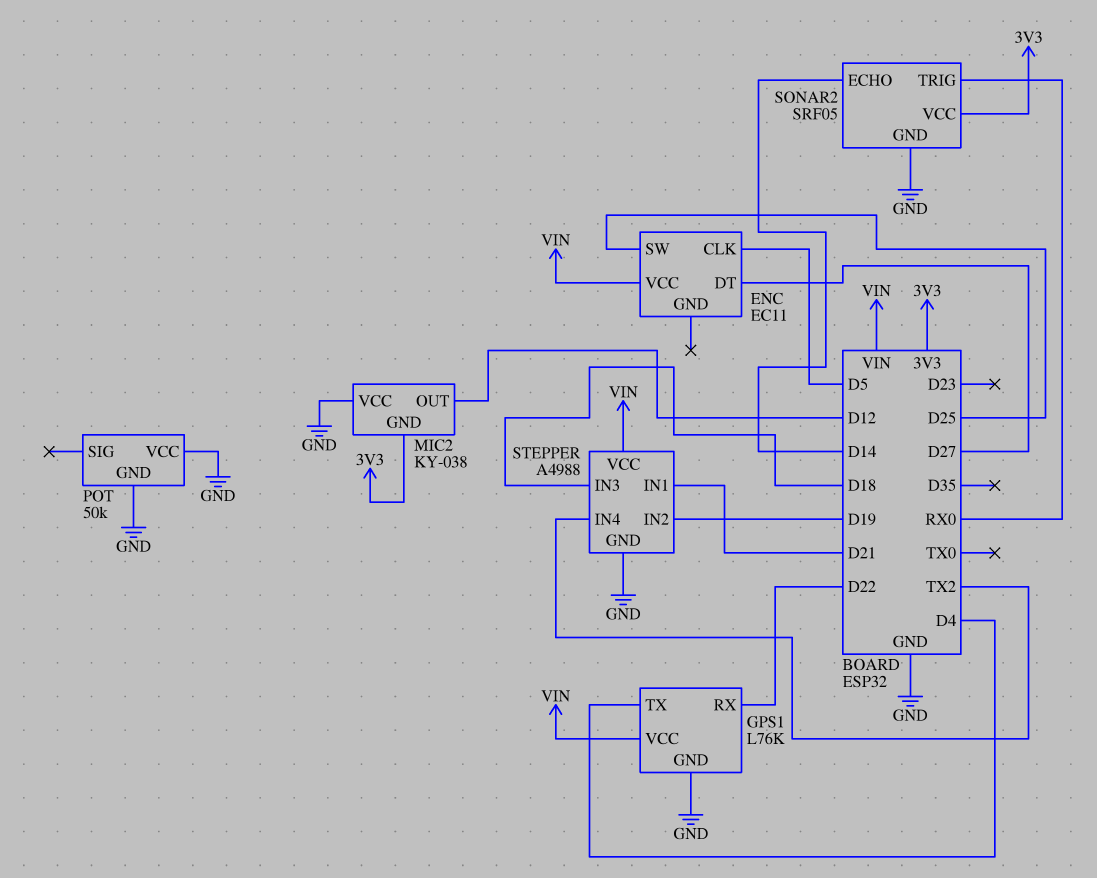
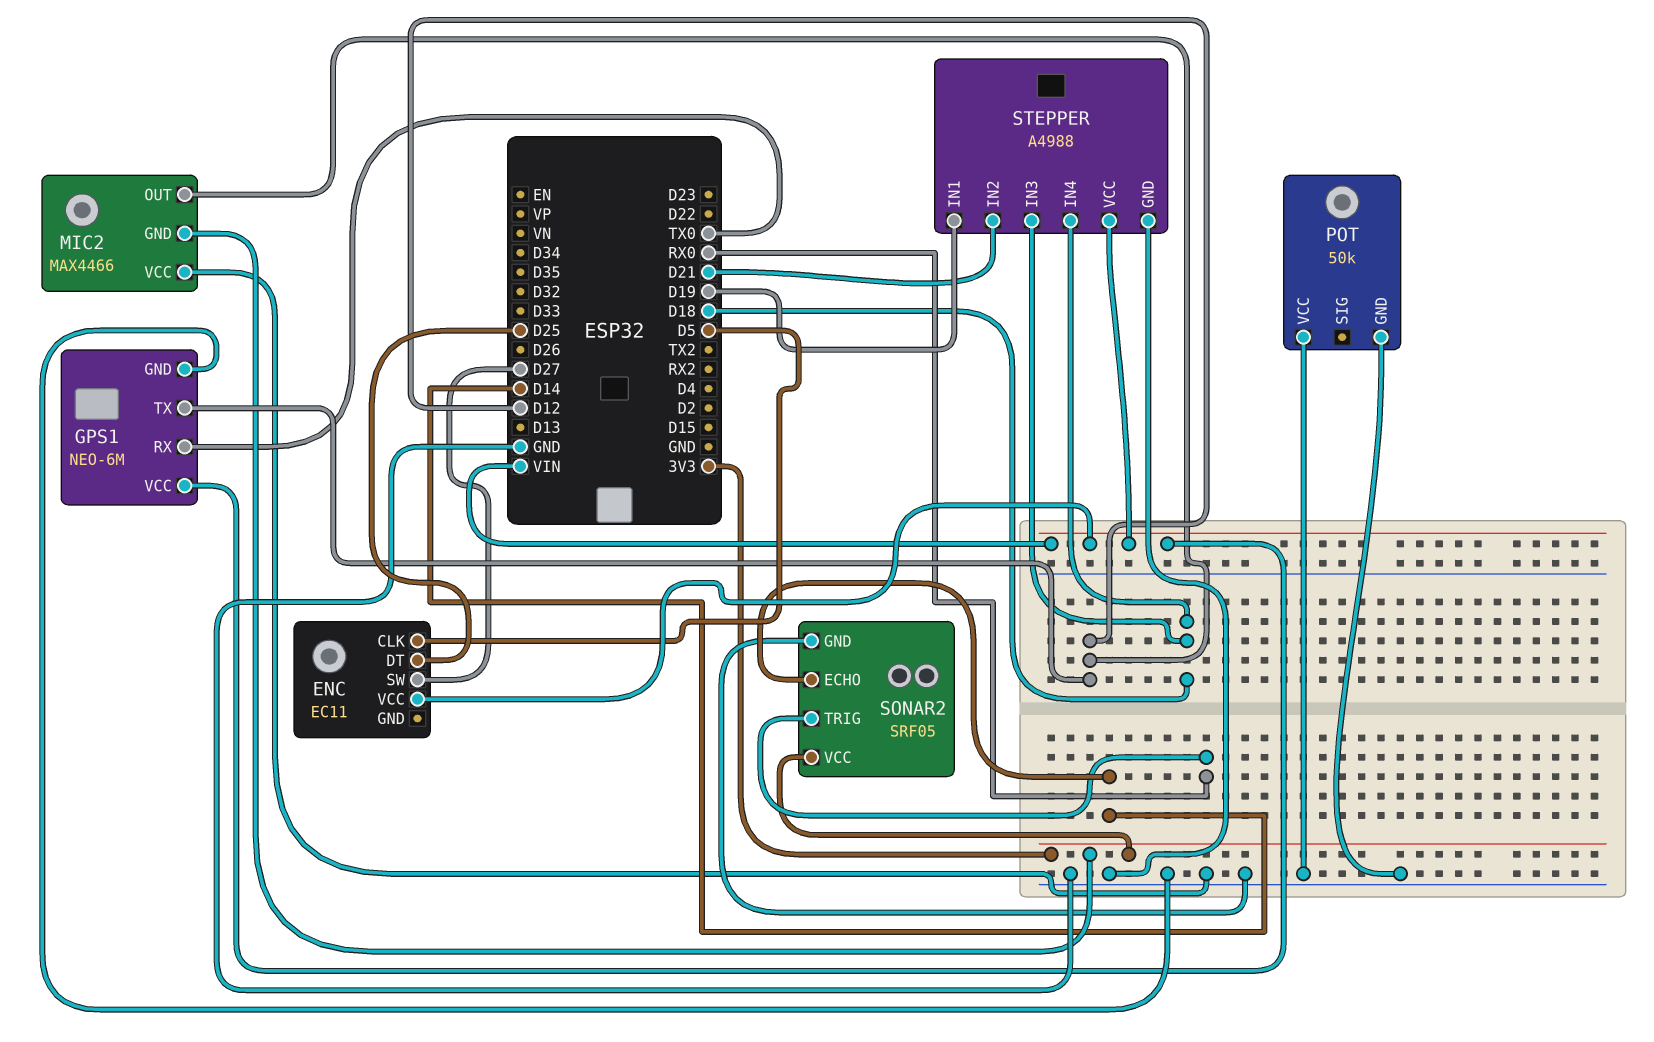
ENC pin DT: D27 -> D25
ENC pin SW: D25 -> D27
GPS1: L76K -> NEO-6M
GPS1 pin RX: D22 -> TX0
GPS1 pin TX: D4 -> D12
MIC2: KY-038 -> MAX4466
STEPPER pin IN1: D21 -> D19
STEPPER pin IN2: D19 -> D21
STEPPER pin IN4: TX2 -> D18

